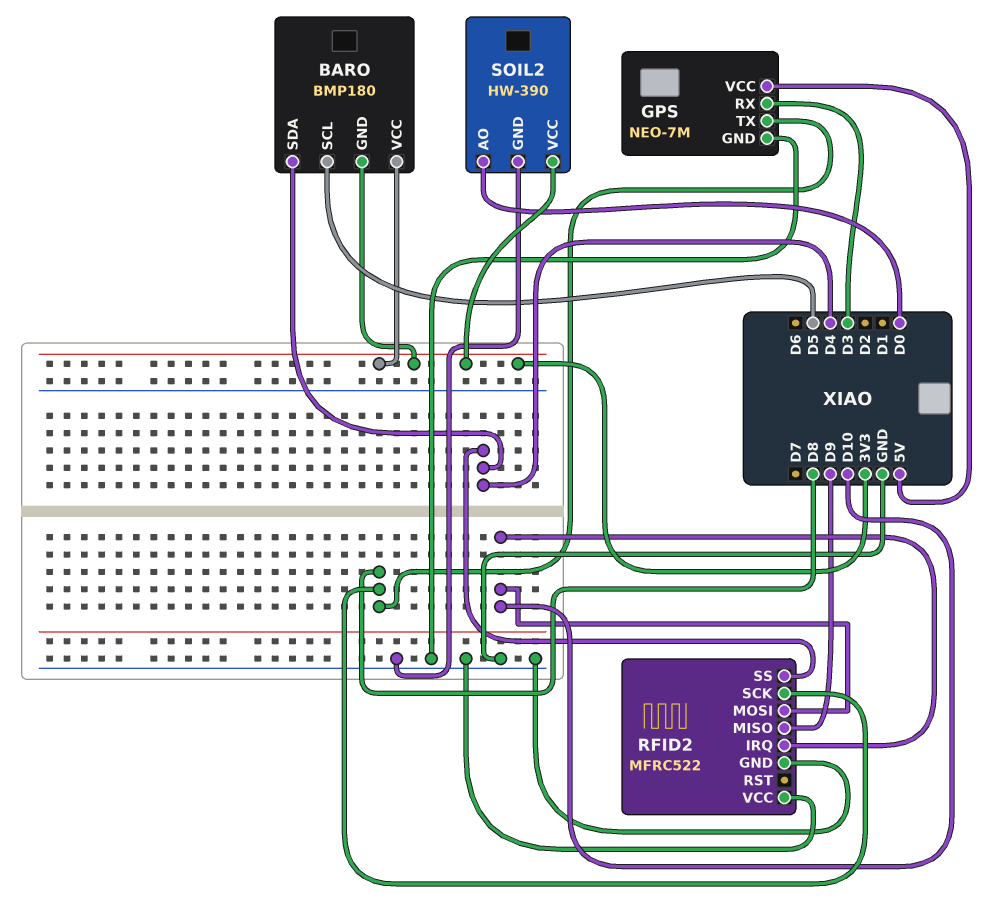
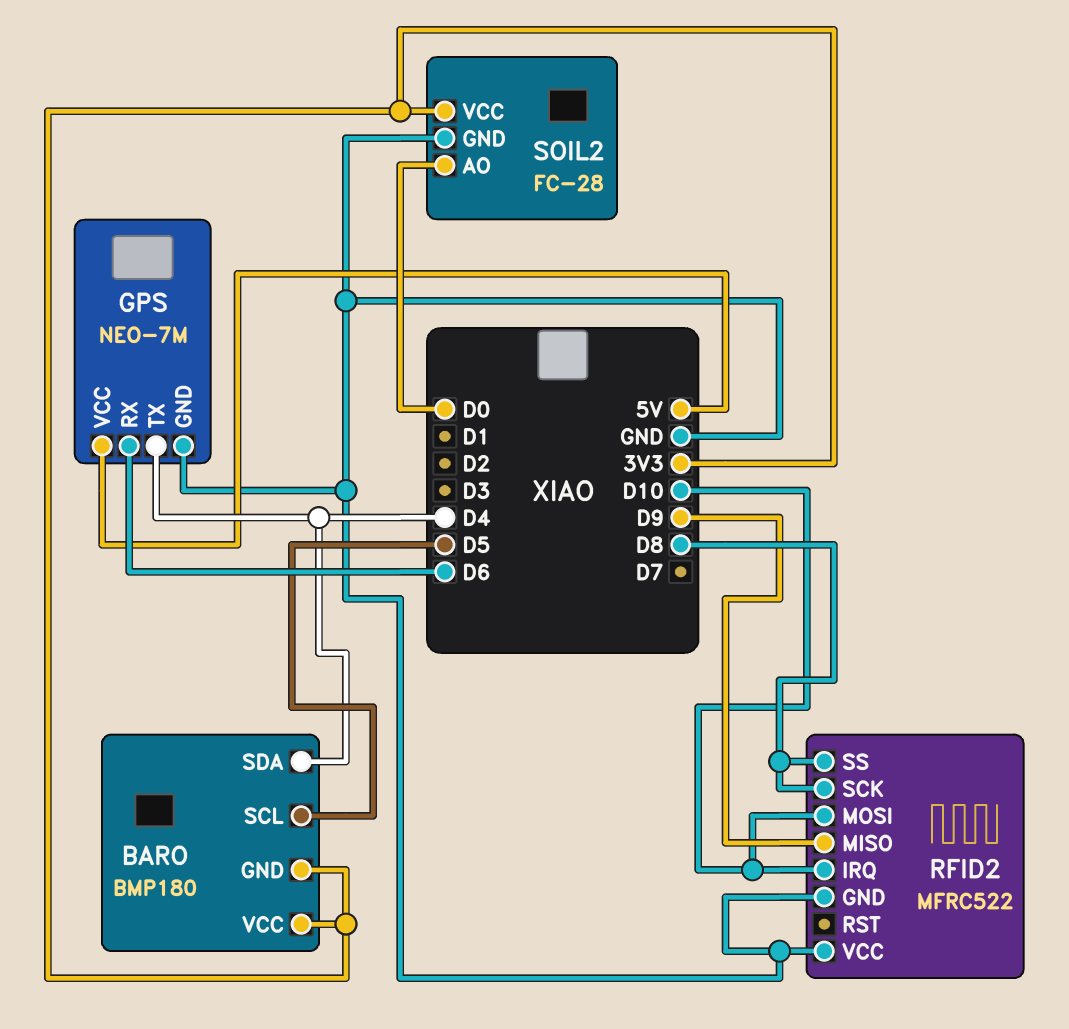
GPS pin RX: D3 -> D6
GPS pin TX: D8 -> D4
RFID2 pin SS: D4 -> D8
SOIL2: HW-390 -> FC-28

